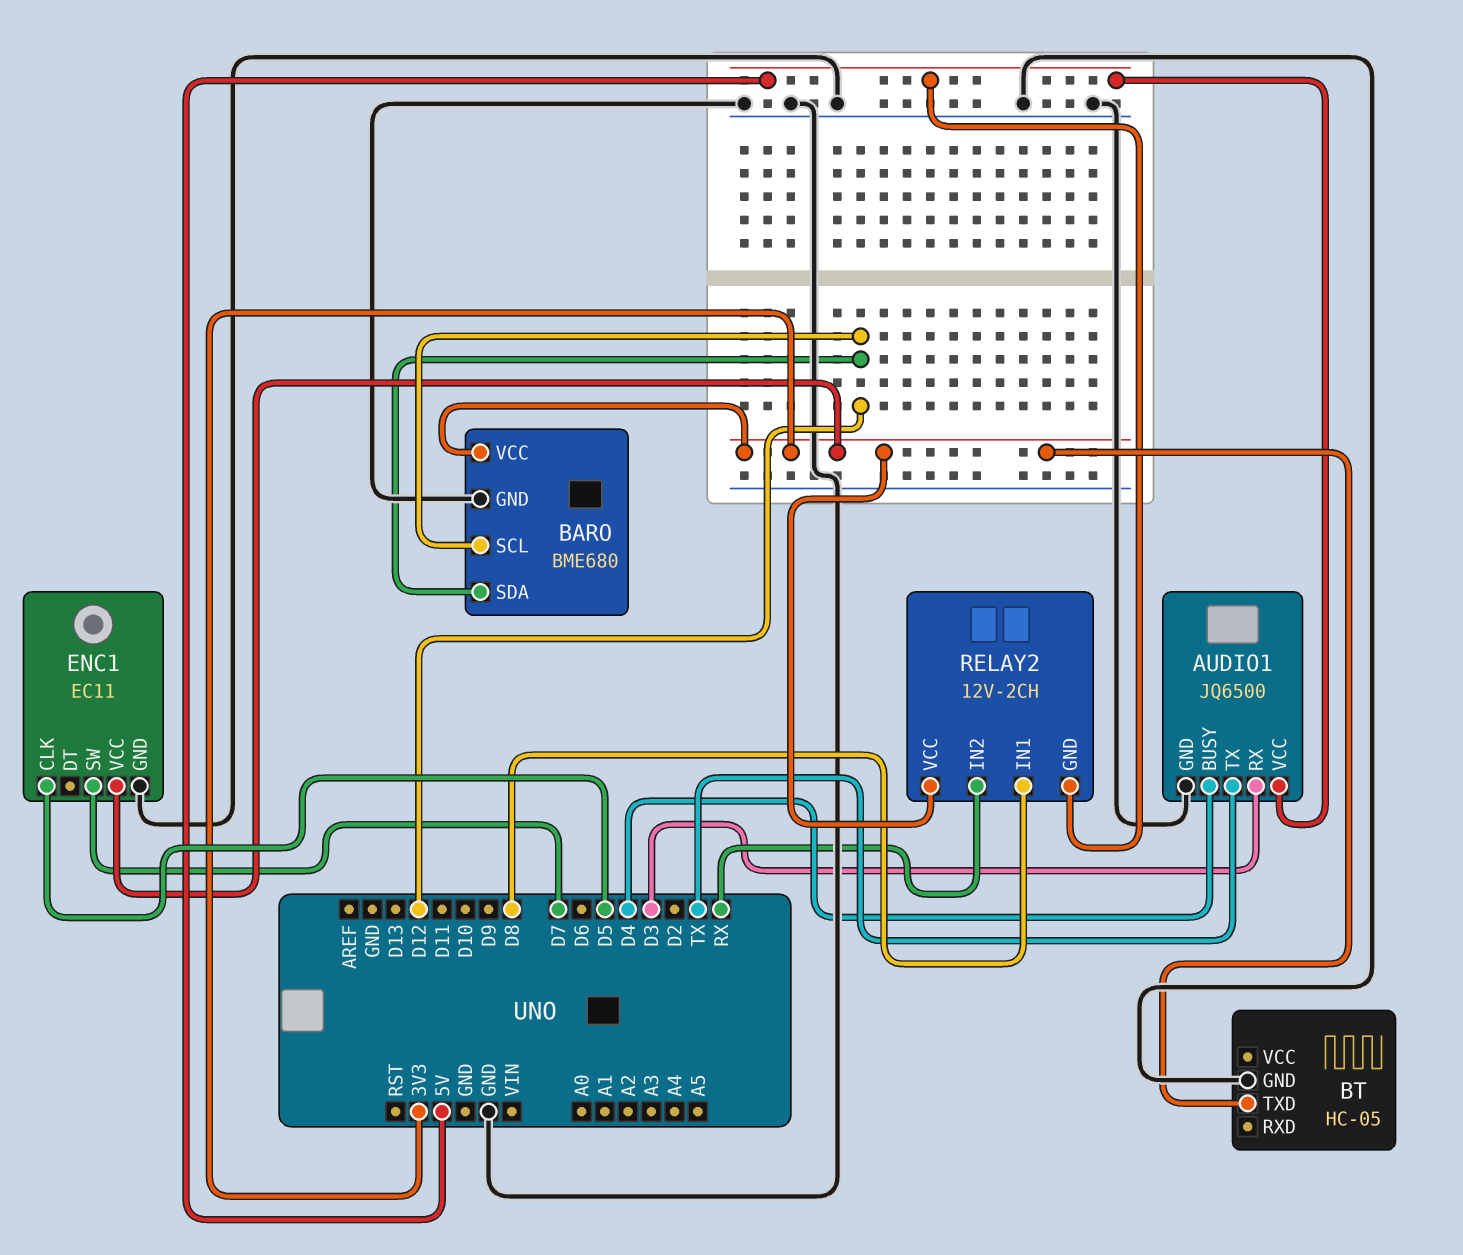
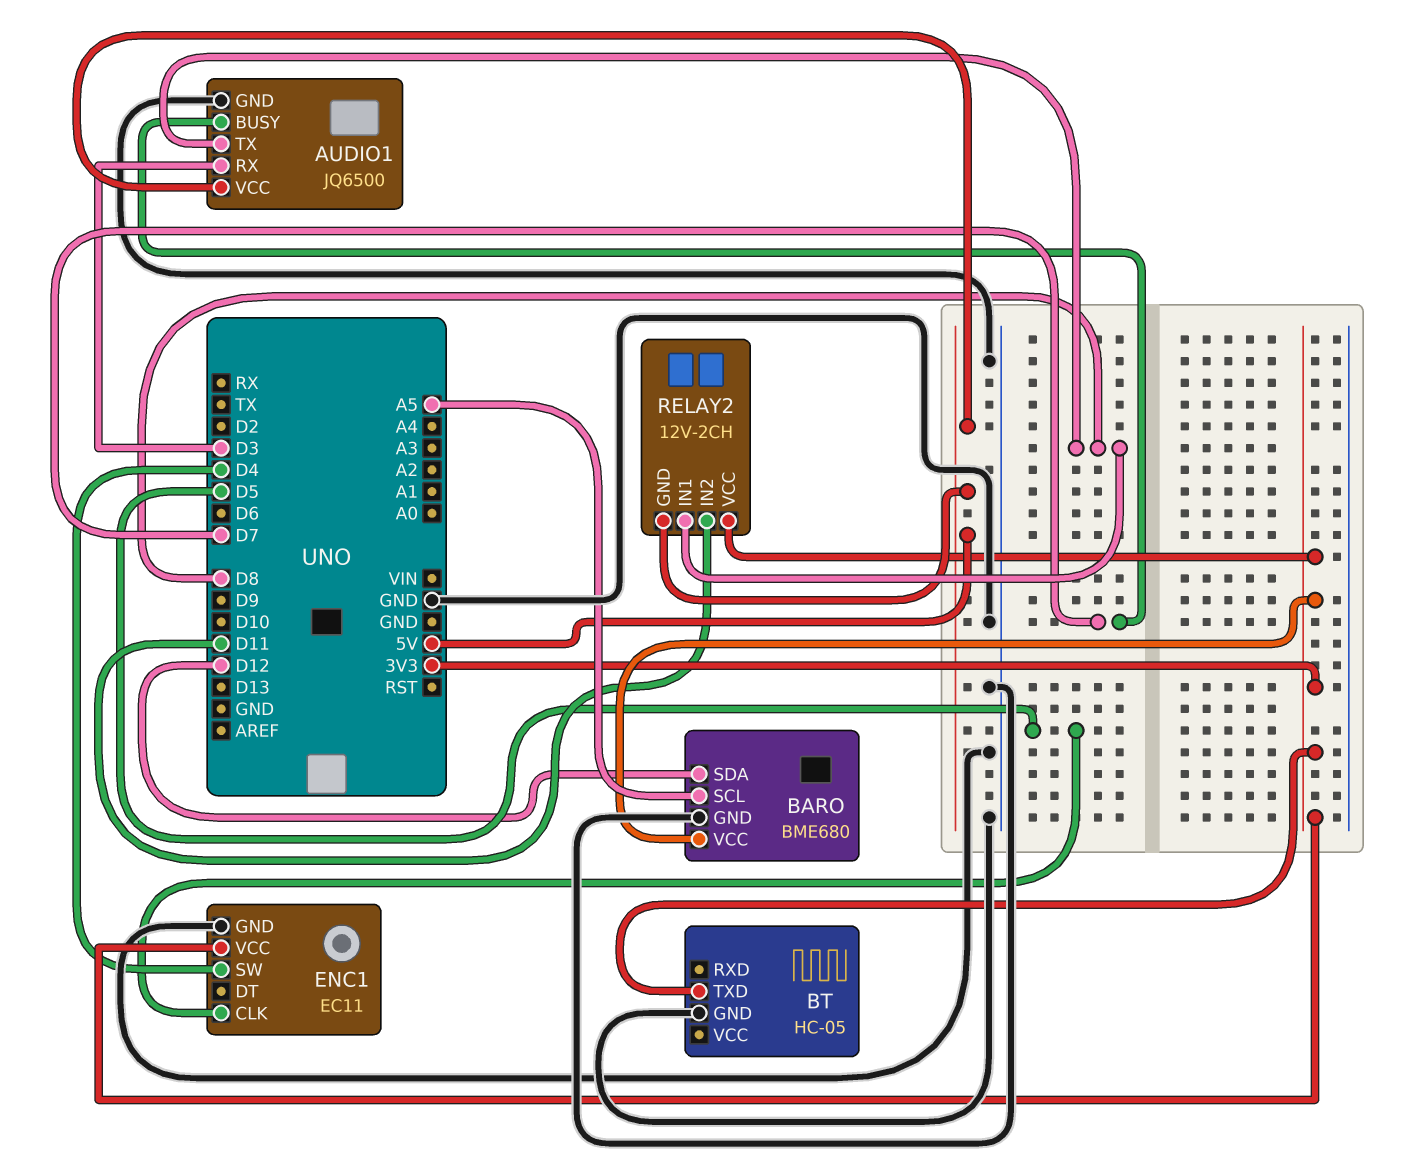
AUDIO1 pin BUSY: D4 -> D7
AUDIO1 pin TX: TX -> D8
BARO pin SCL: D12 -> A5
ENC1 pin SW: D7 -> D4
RELAY2 pin IN2: RX -> D11

